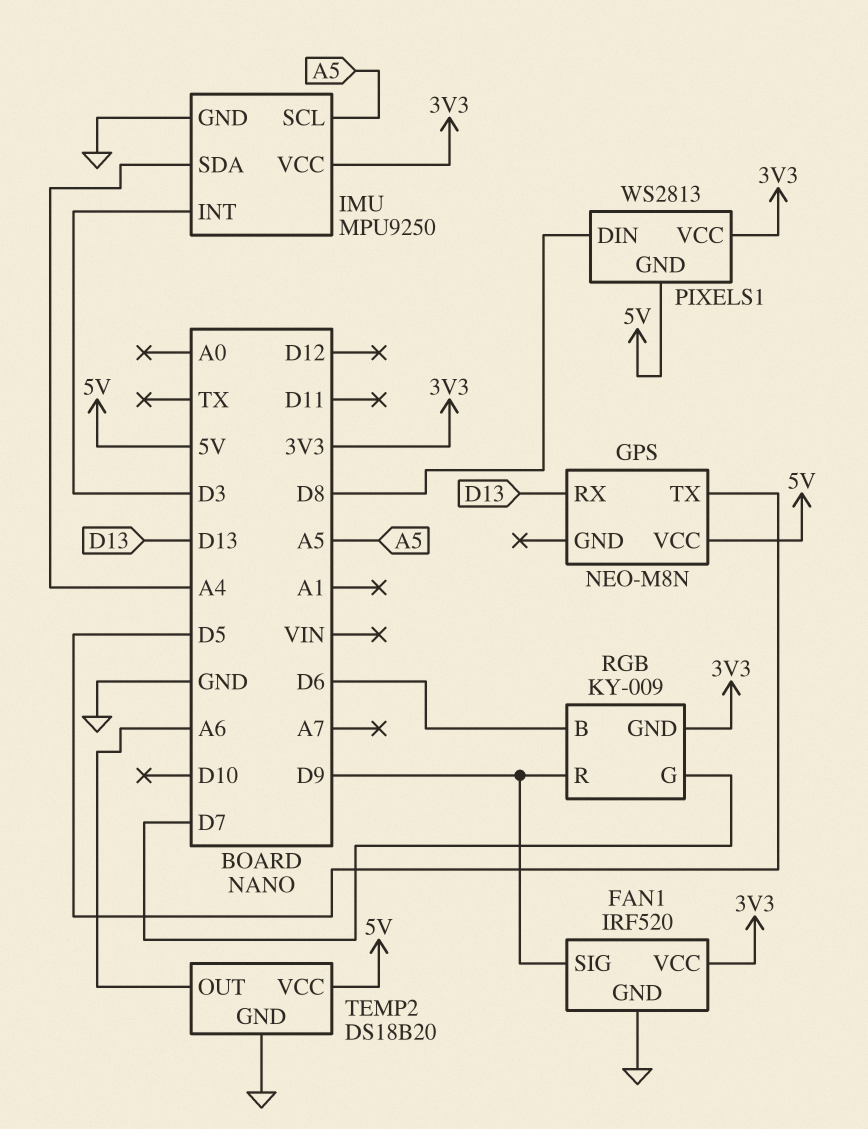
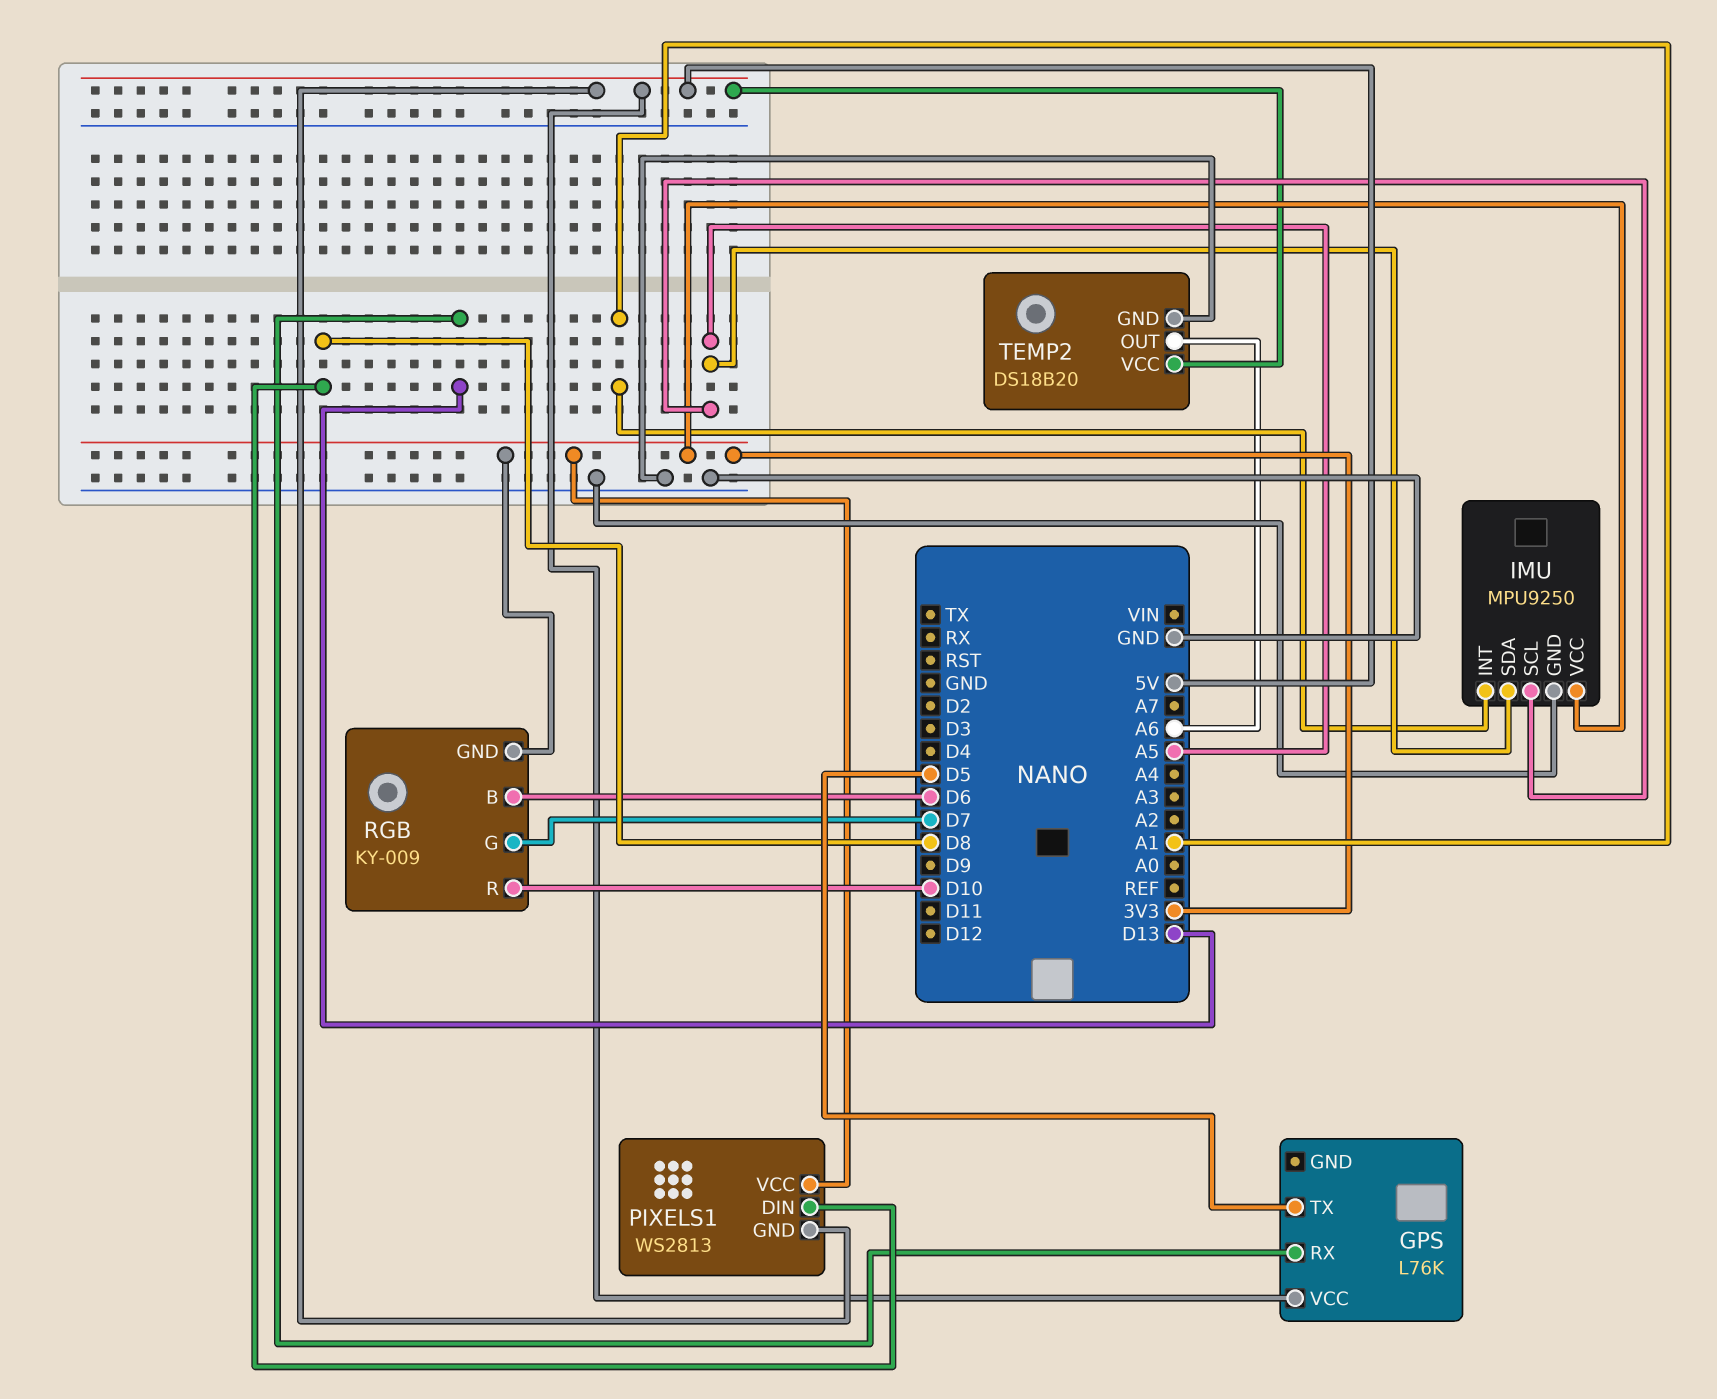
FAN1: IRF520 -> none
FAN1 pin GND: GND -> none
FAN1 pin SIG: D9 -> none
FAN1 pin VCC: 3V3 -> none
GPS: NEO-M8N -> L76K
IMU pin INT: D3 -> A1
IMU pin SDA: A4 -> A5
RGB pin R: D9 -> D10

